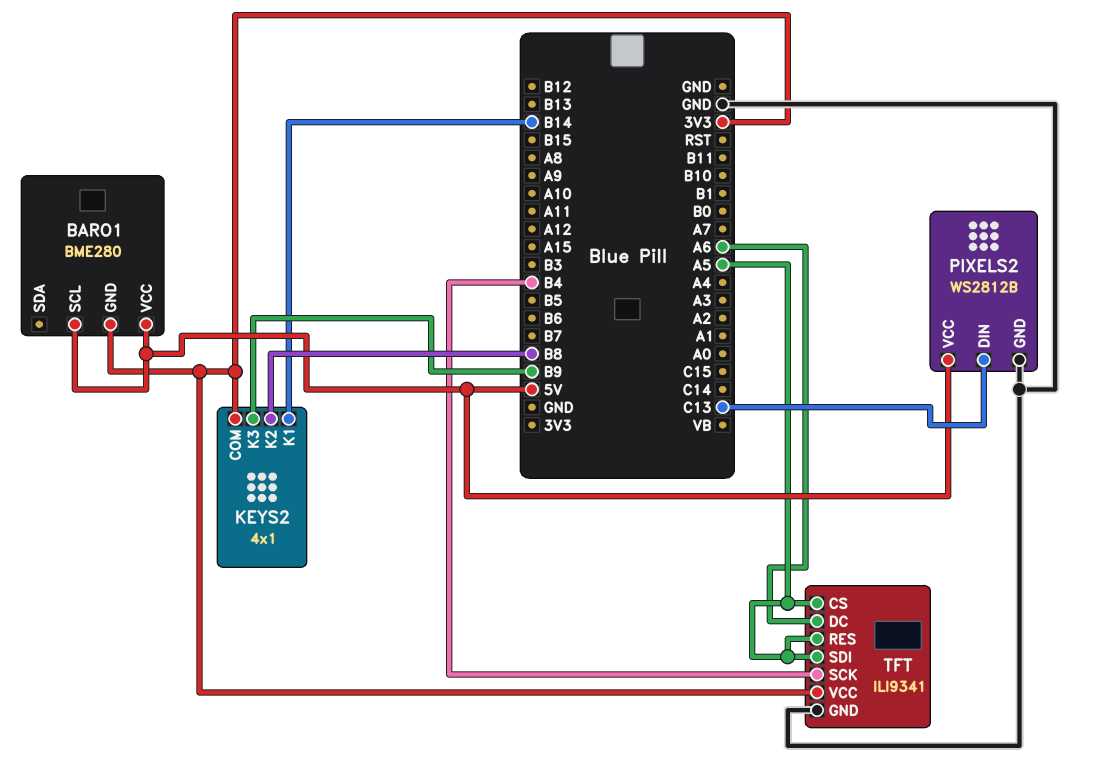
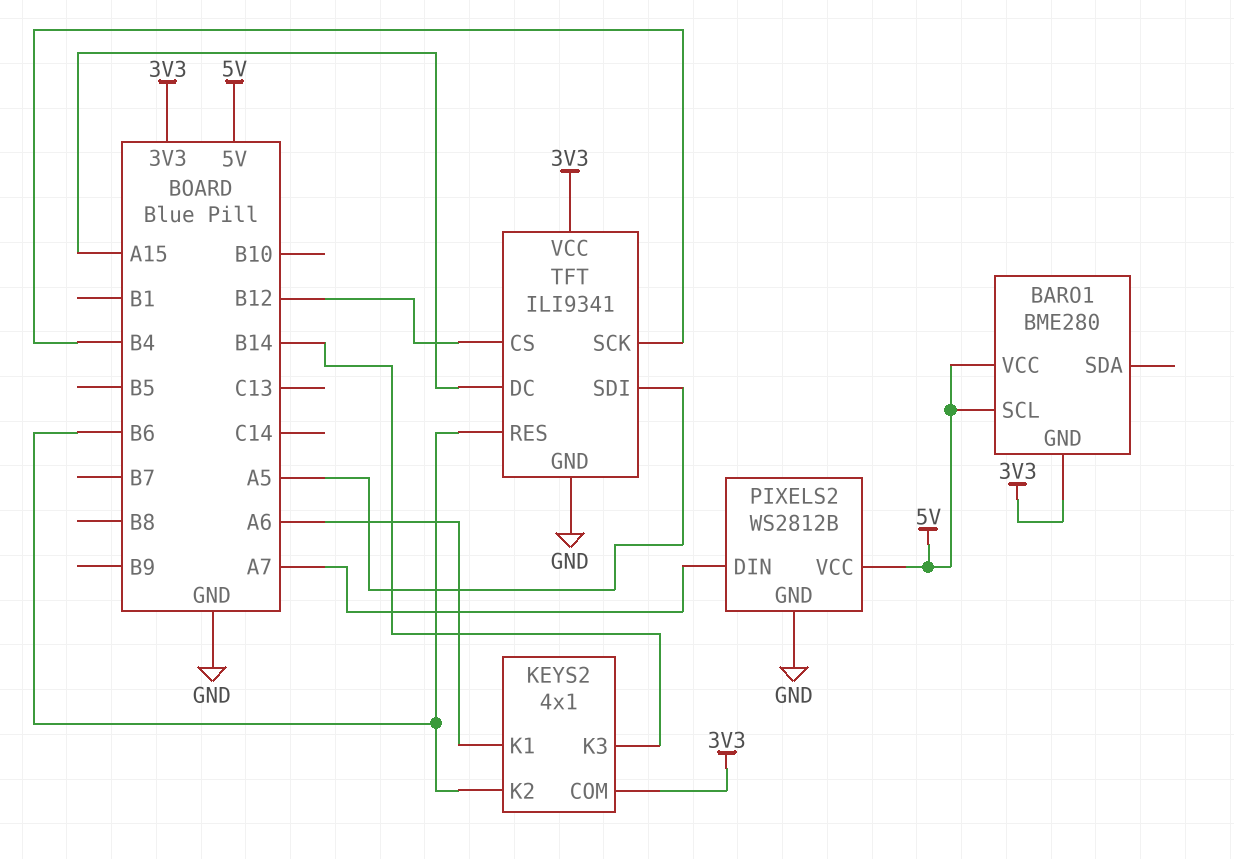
KEYS2 pin K1: B14 -> A6
KEYS2 pin K2: B8 -> B6
KEYS2 pin K3: B9 -> B14
PIXELS2 pin DIN: C13 -> A7
TFT pin CS: A5 -> B12
TFT pin DC: A6 -> A15
TFT pin RES: A5 -> B6

